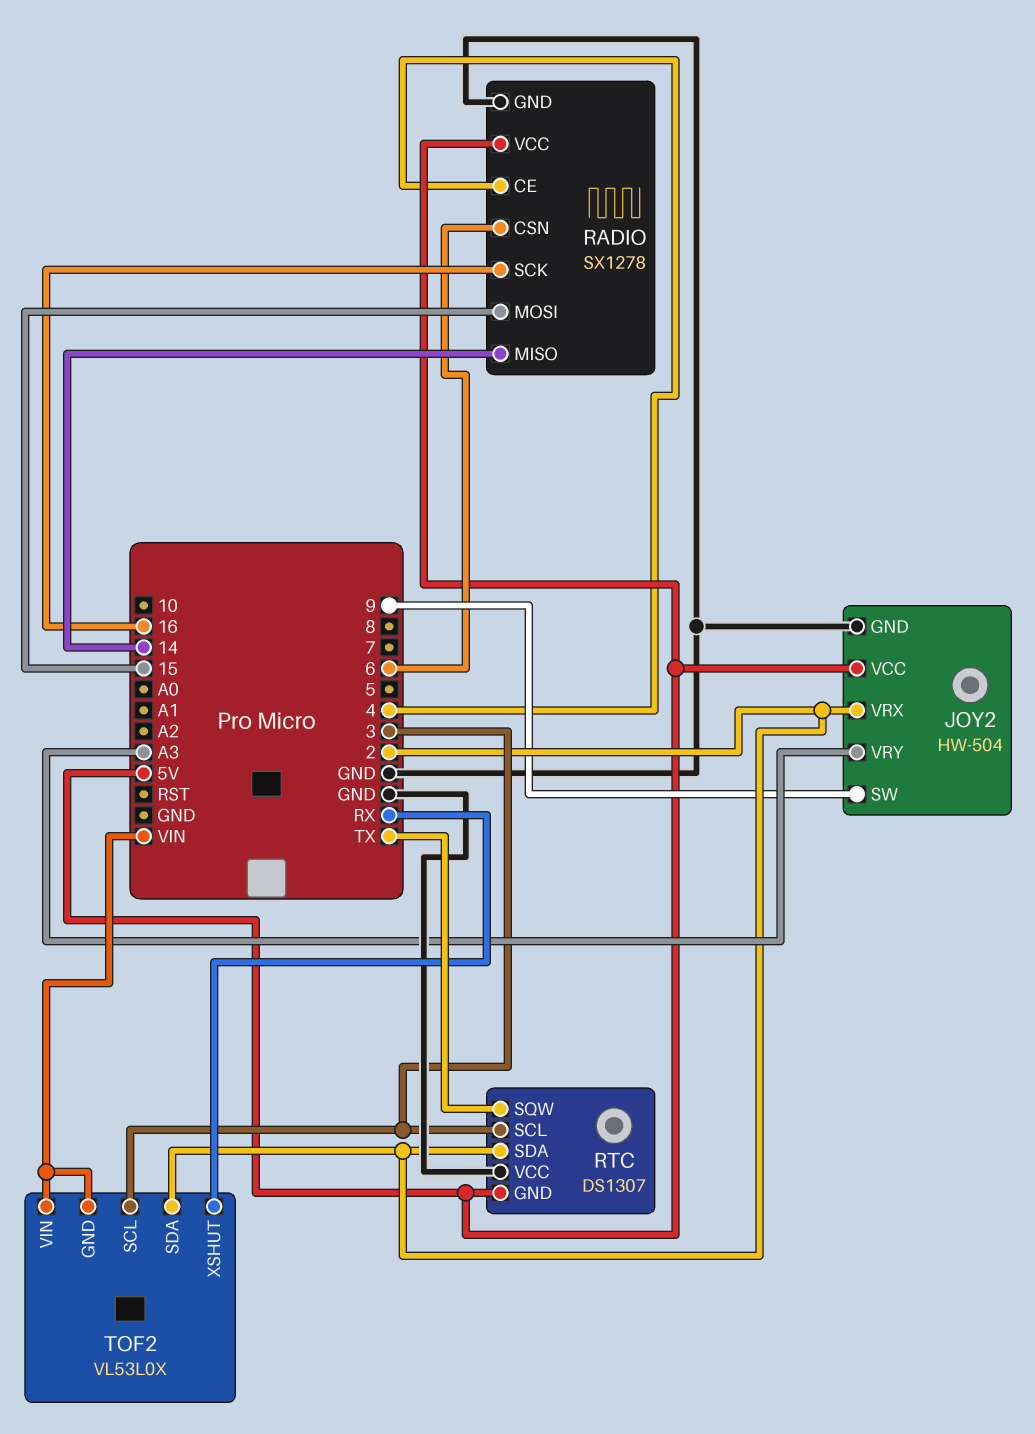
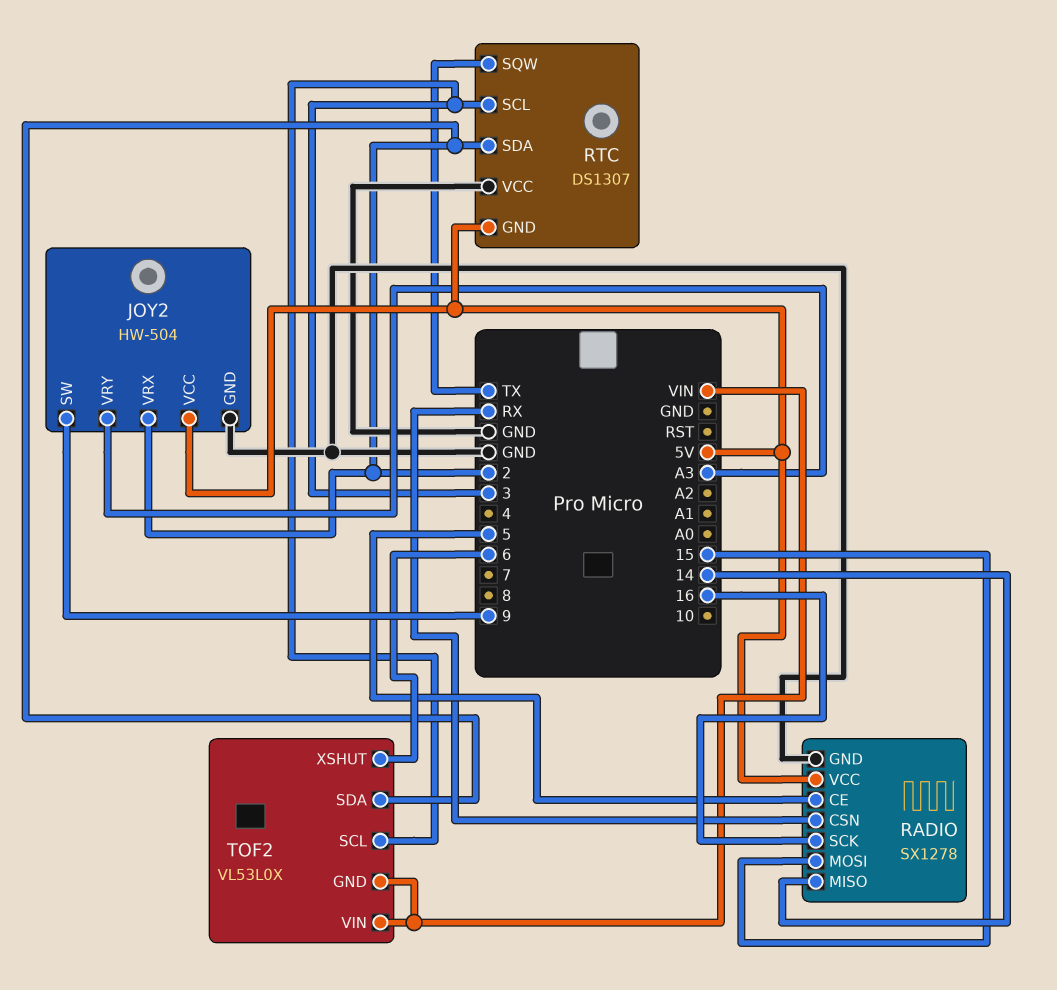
RADIO pin CE: 4 -> 5
RADIO pin CSN: 6 -> RX
TOF2 pin XSHUT: RX -> 6

